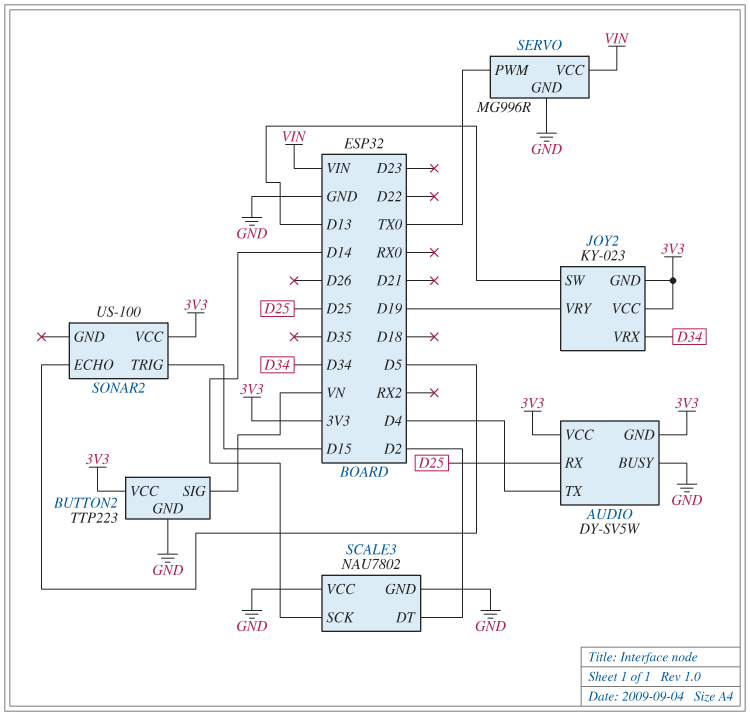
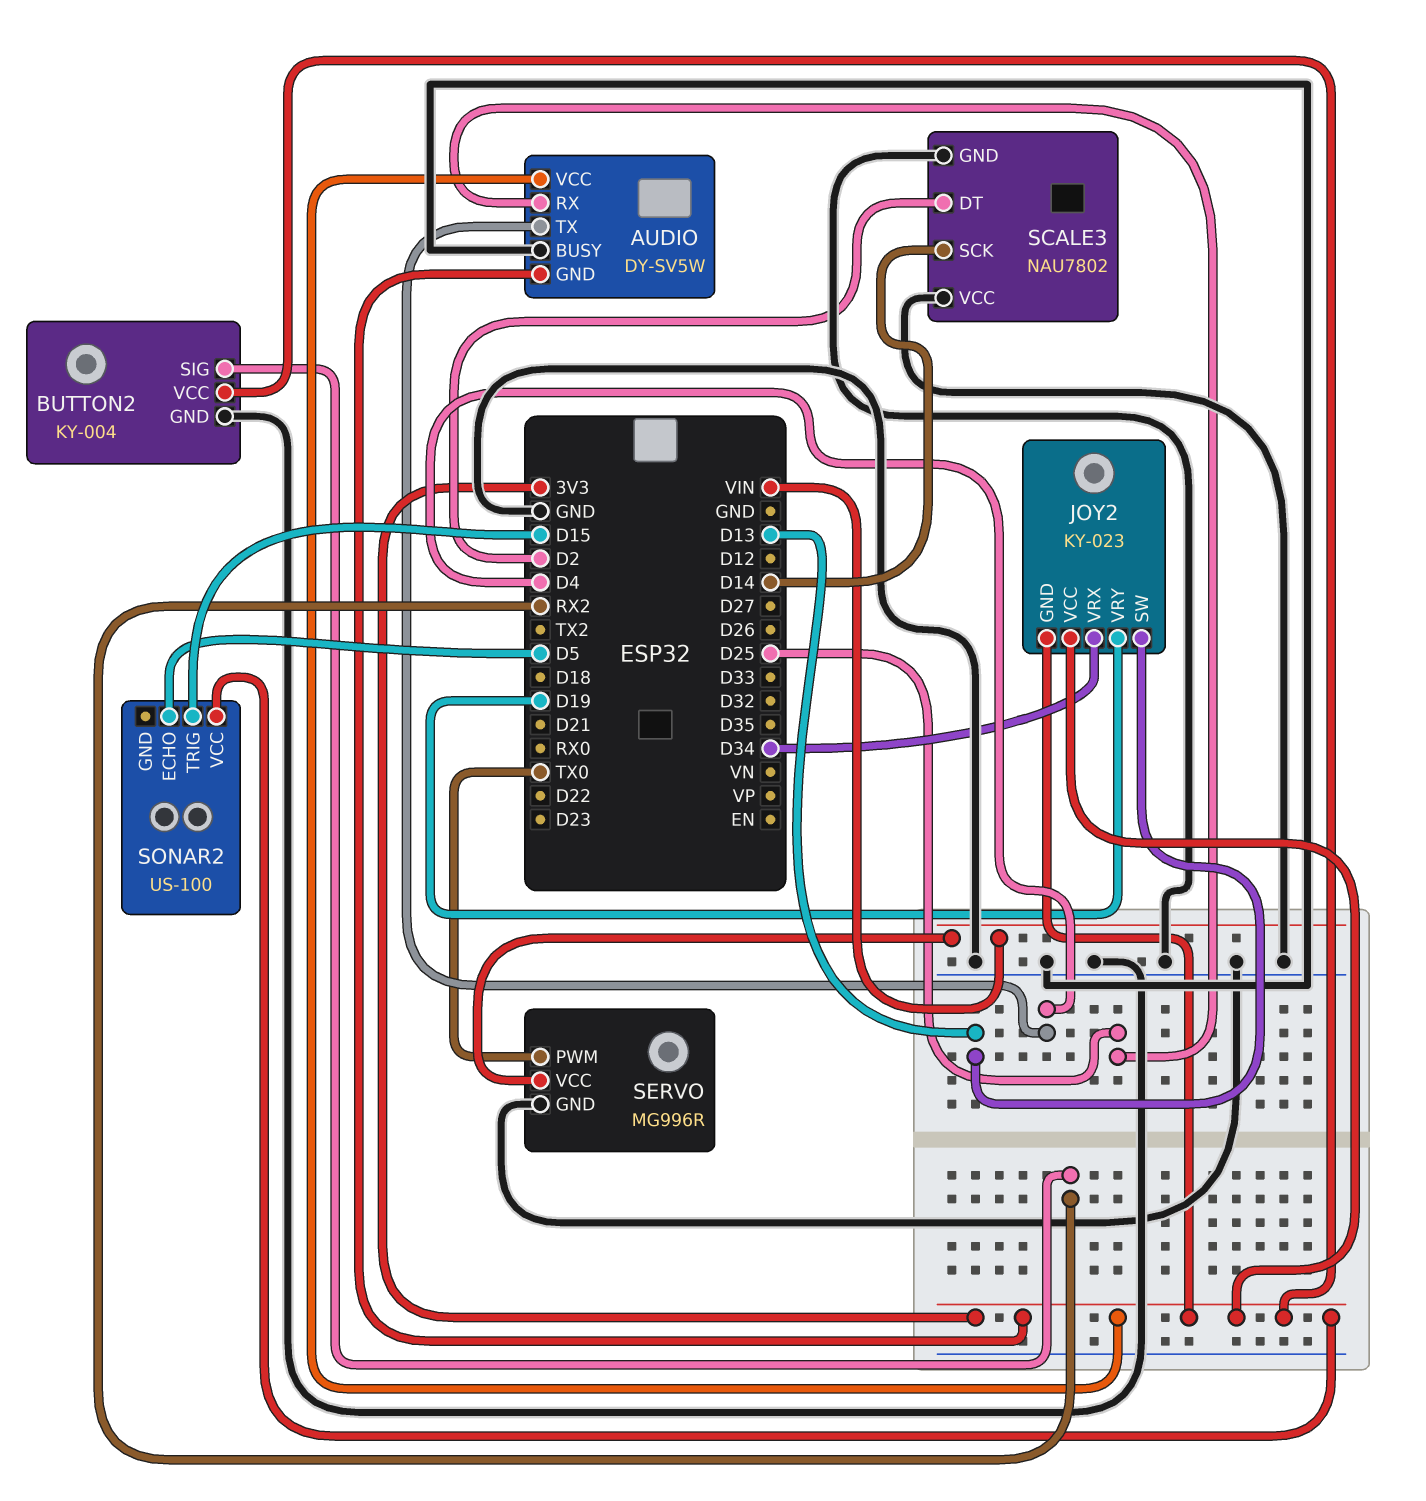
BUTTON2: TTP223 -> KY-004
BUTTON2 pin SIG: VN -> RX2

